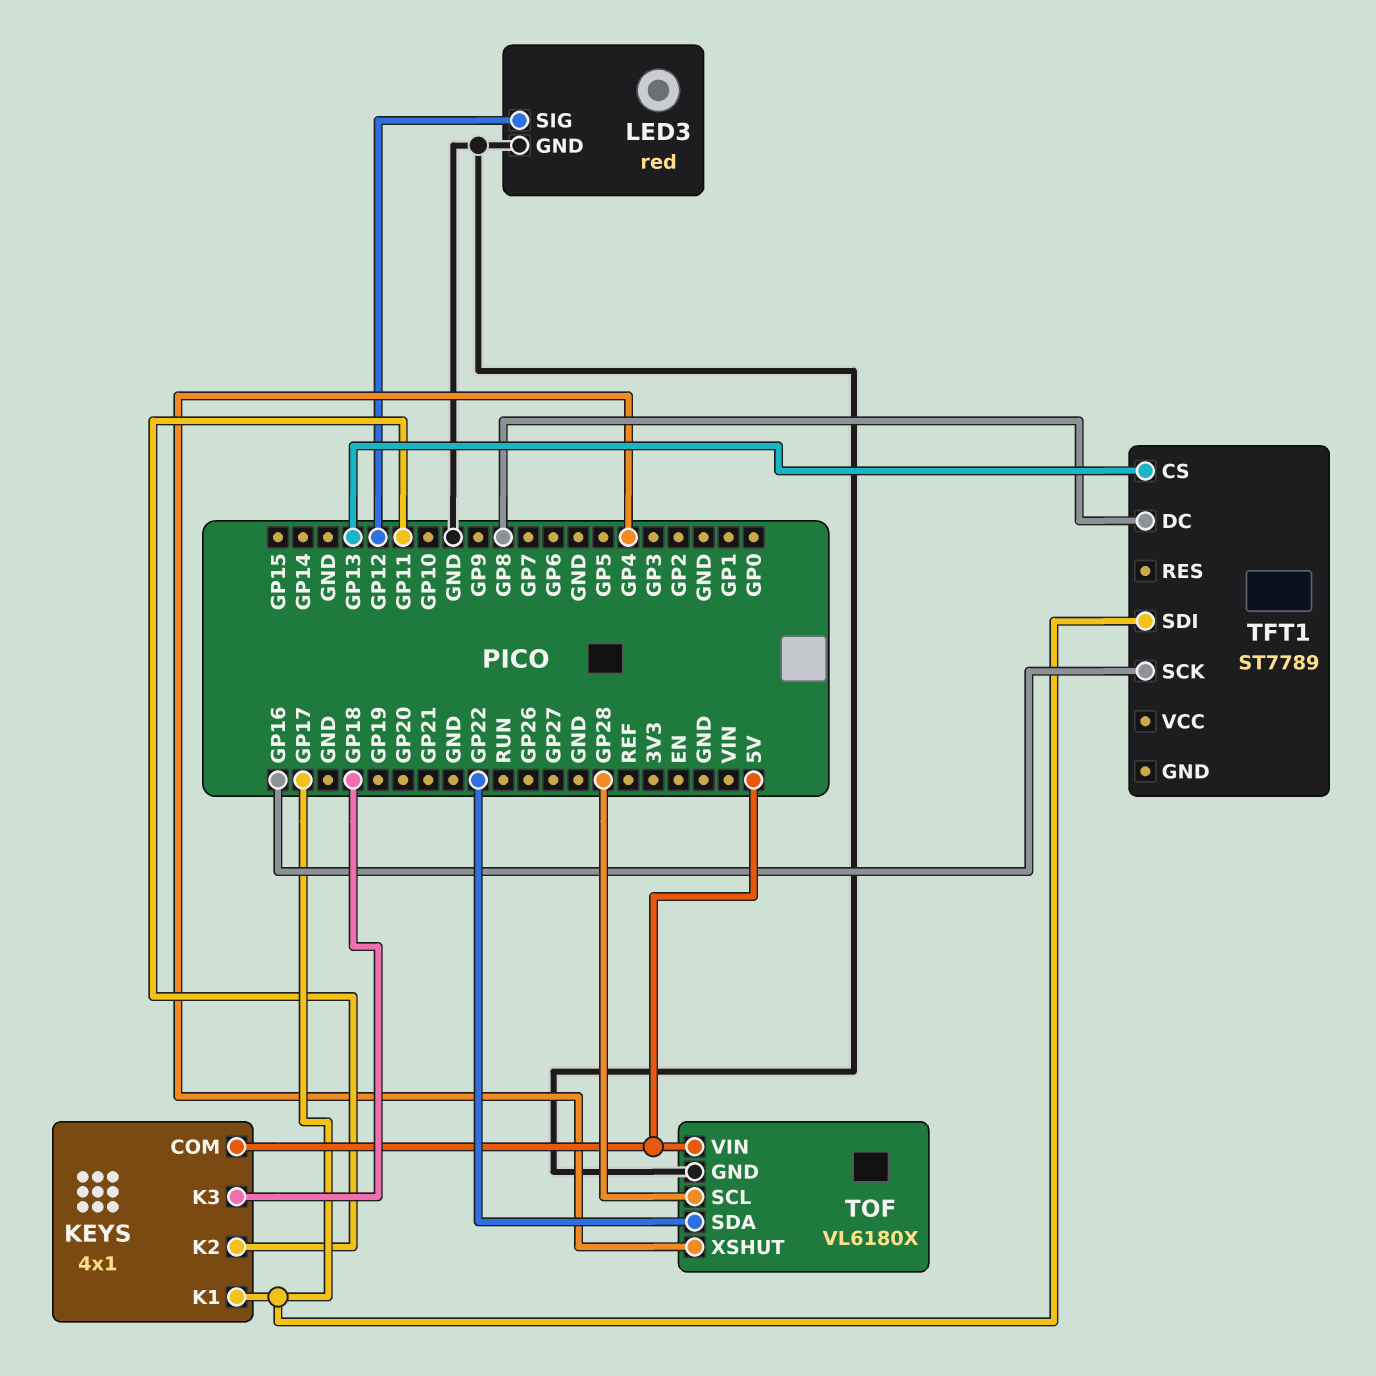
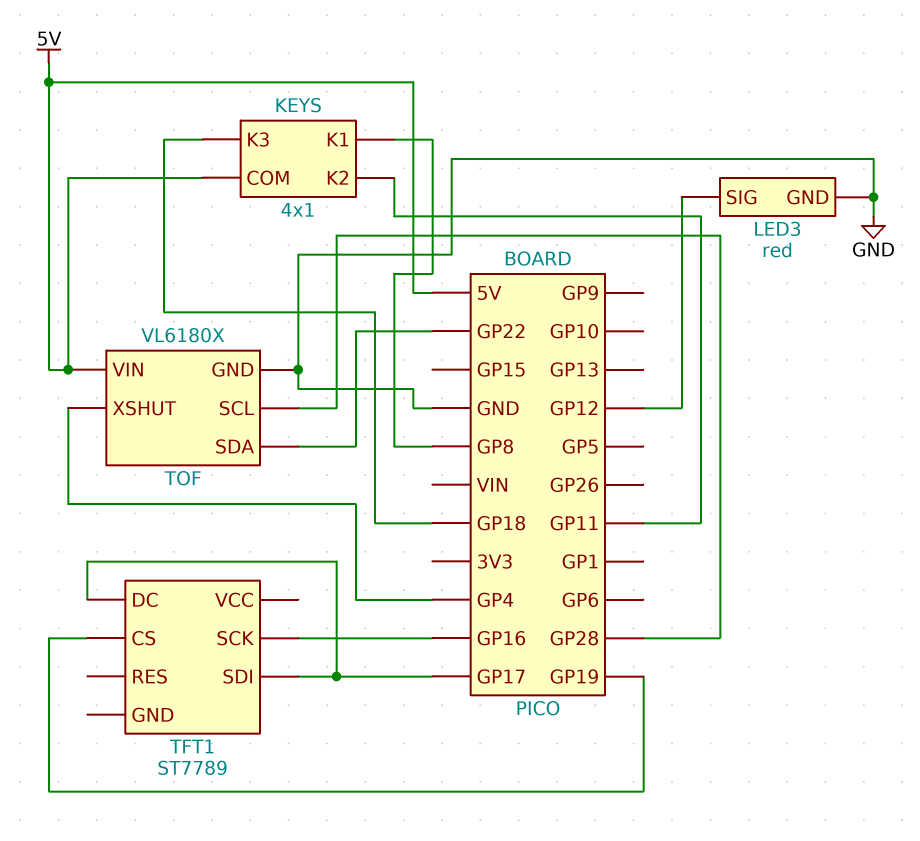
KEYS pin K1: GP17 -> GP8
TFT1 pin CS: GP13 -> GP19
TFT1 pin DC: GP8 -> GP17

